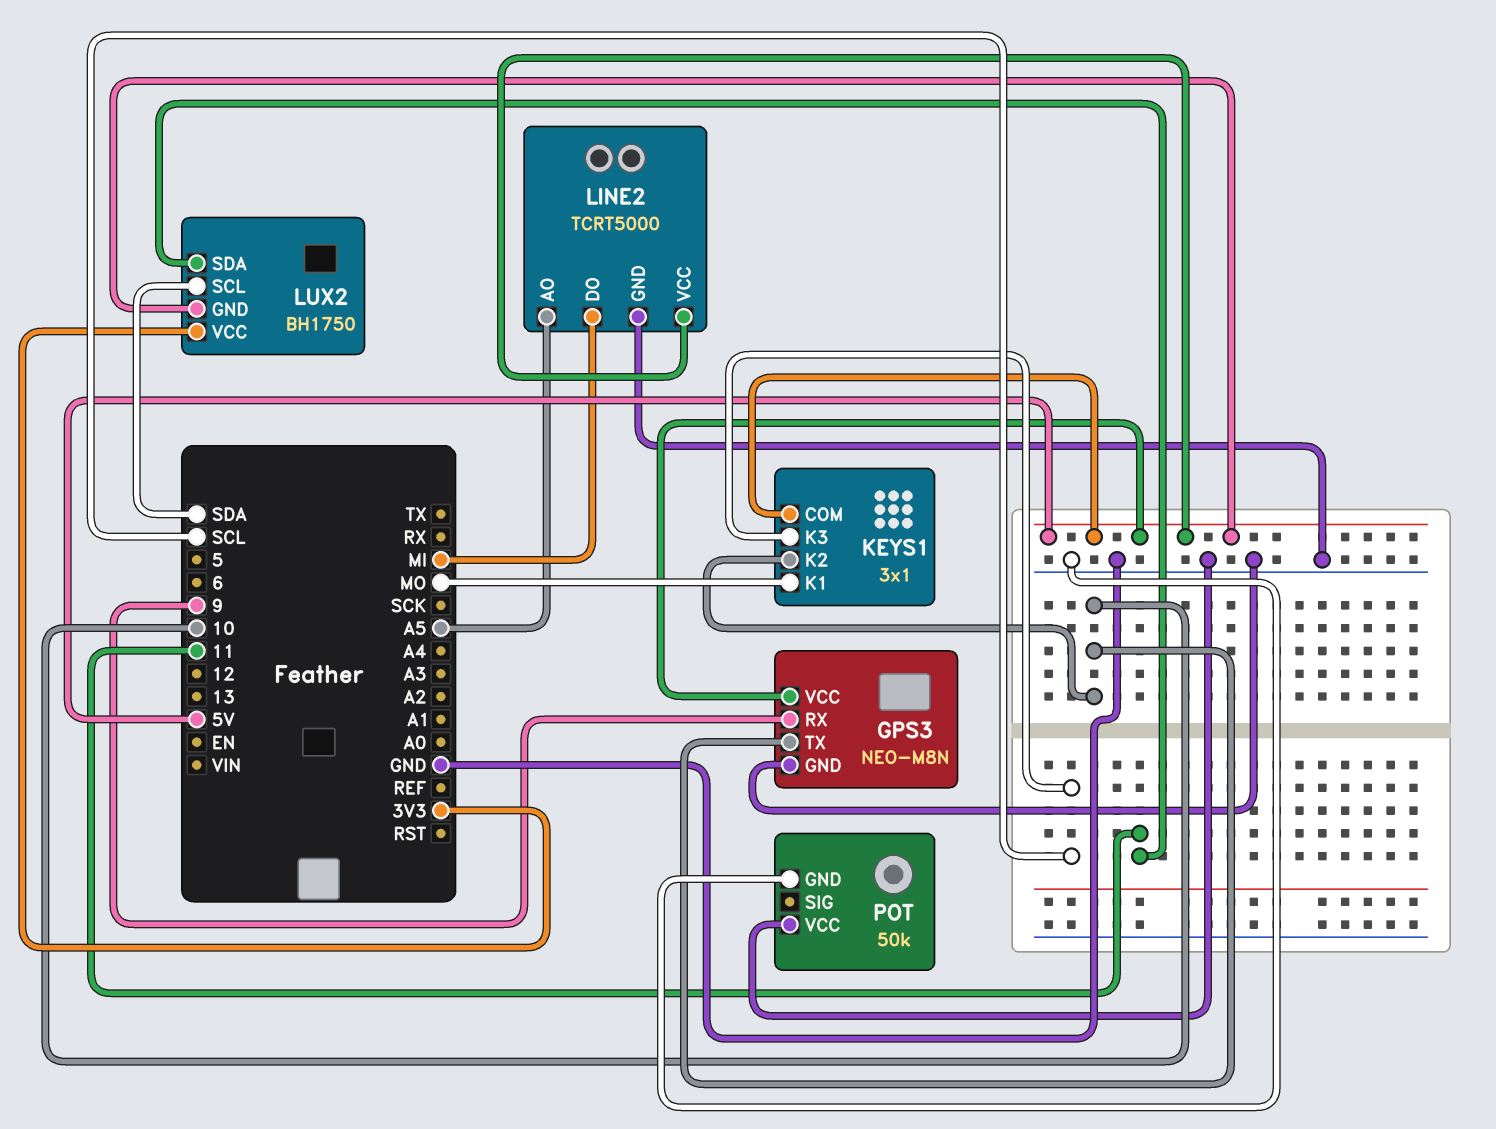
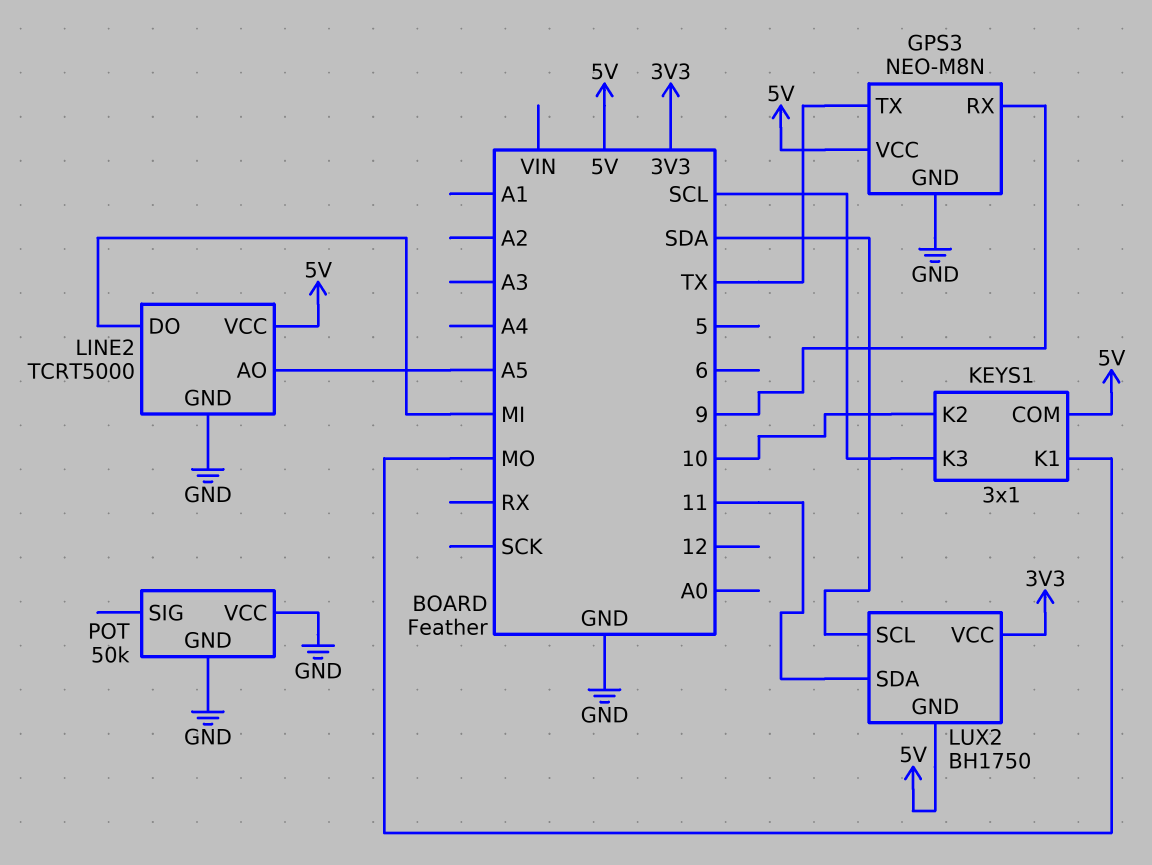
GPS3 pin TX: 10 -> TX

